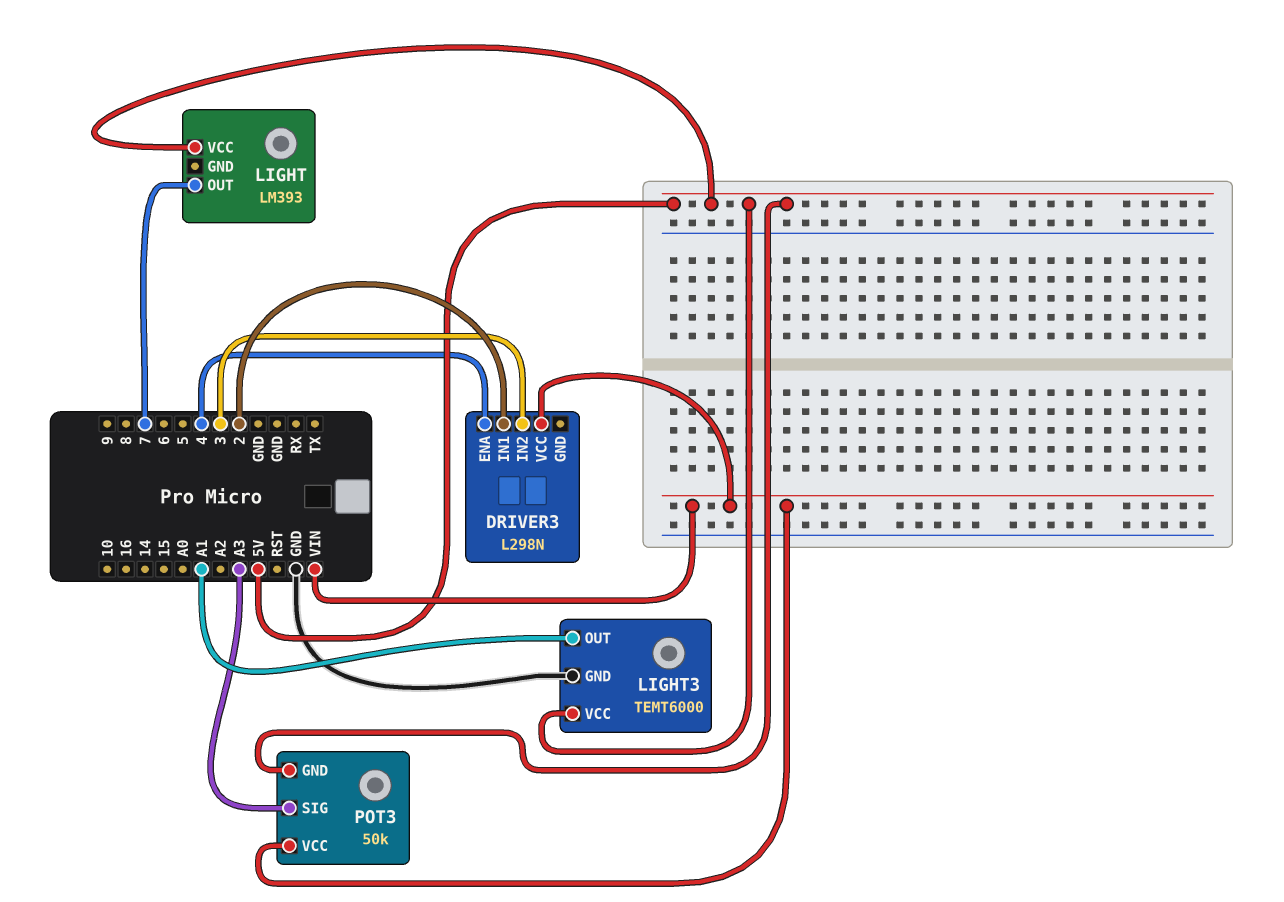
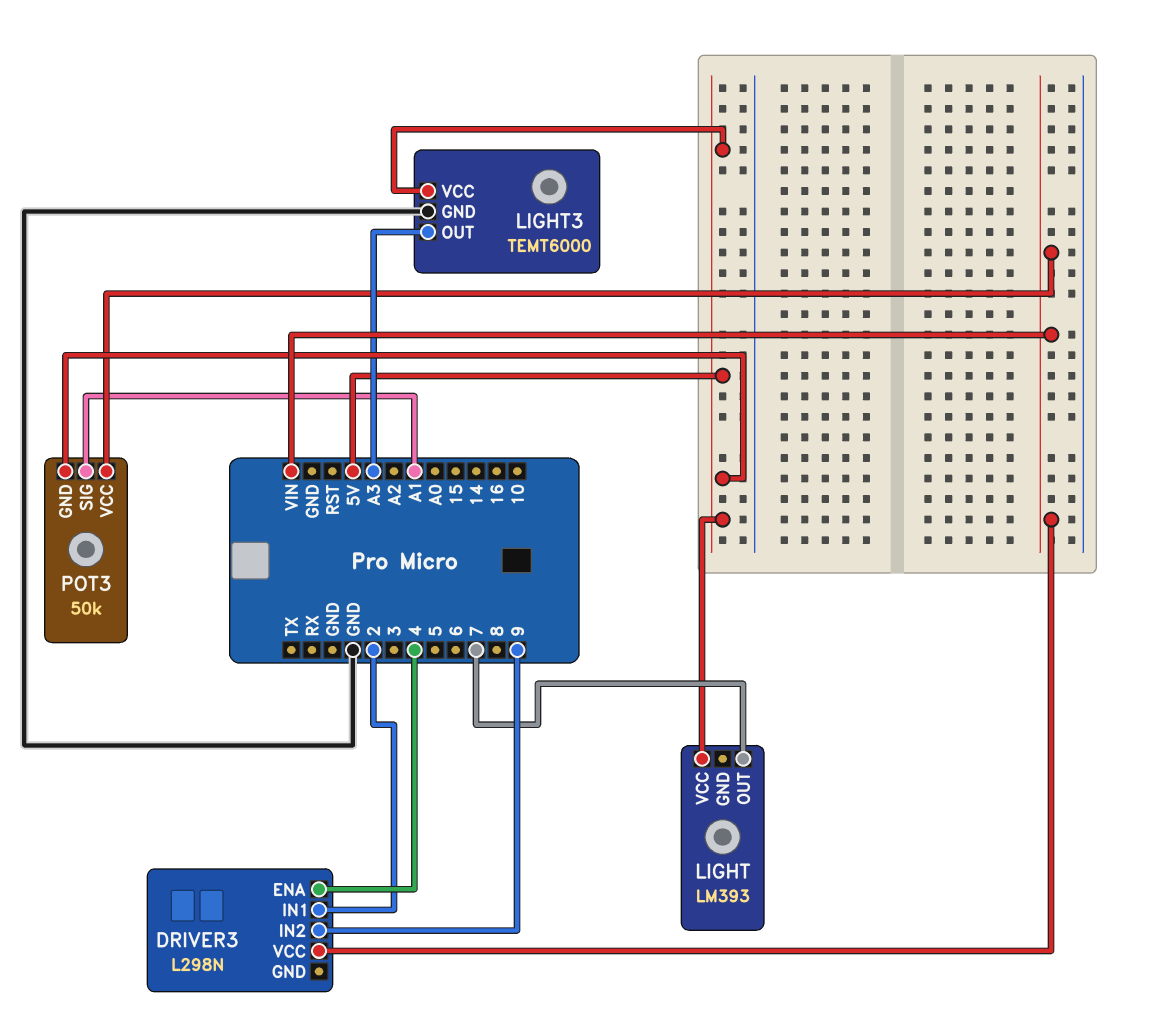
DRIVER3 pin IN2: 3 -> 9
LIGHT3 pin OUT: A1 -> A3
POT3 pin SIG: A3 -> A1

